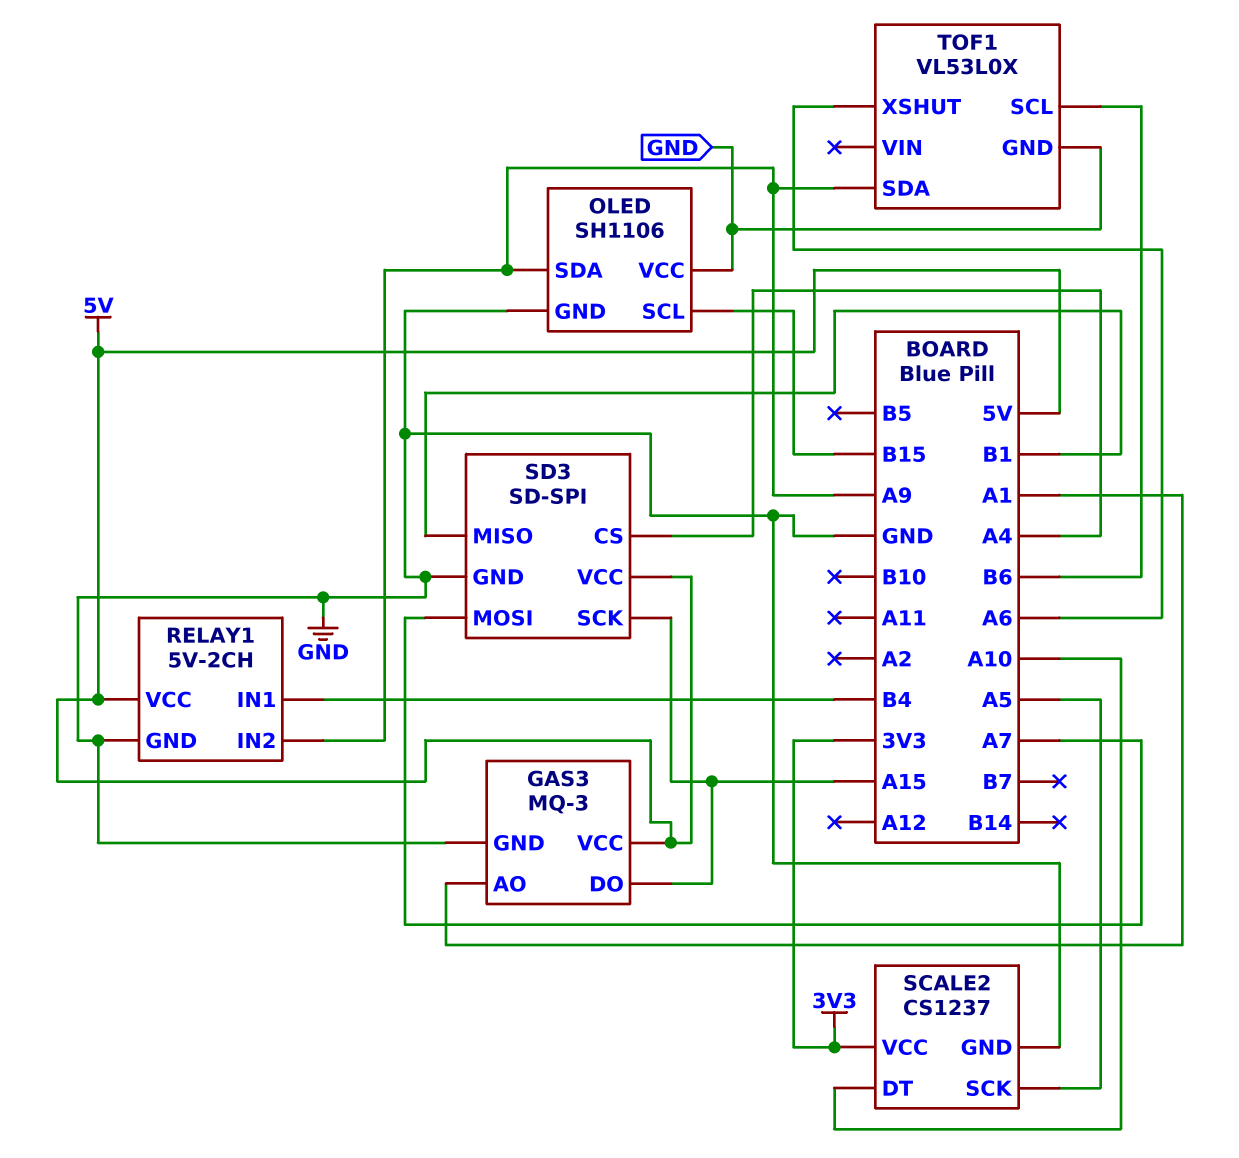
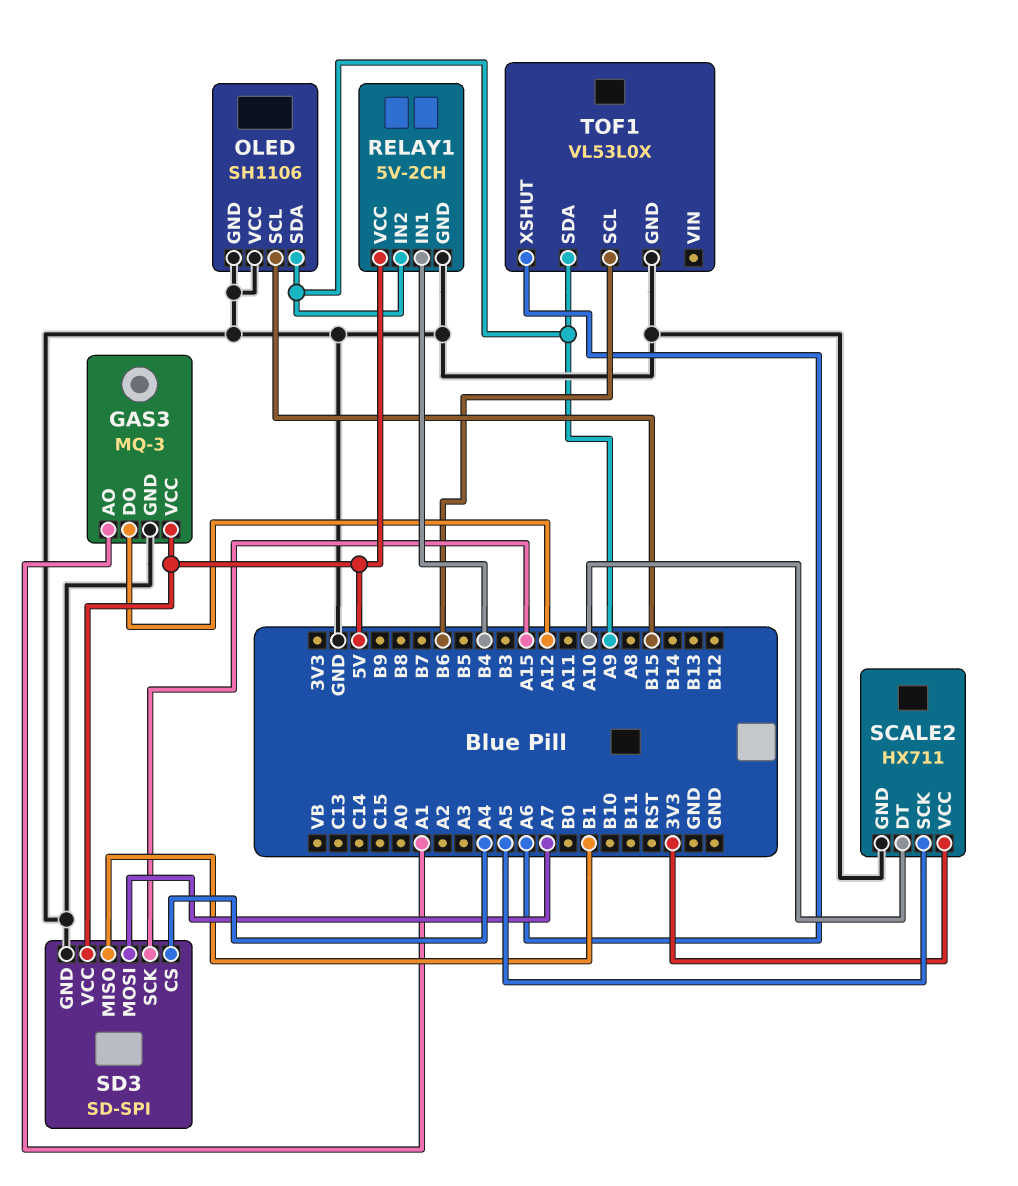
GAS3 pin DO: A15 -> A12
SCALE2: CS1237 -> HX711

